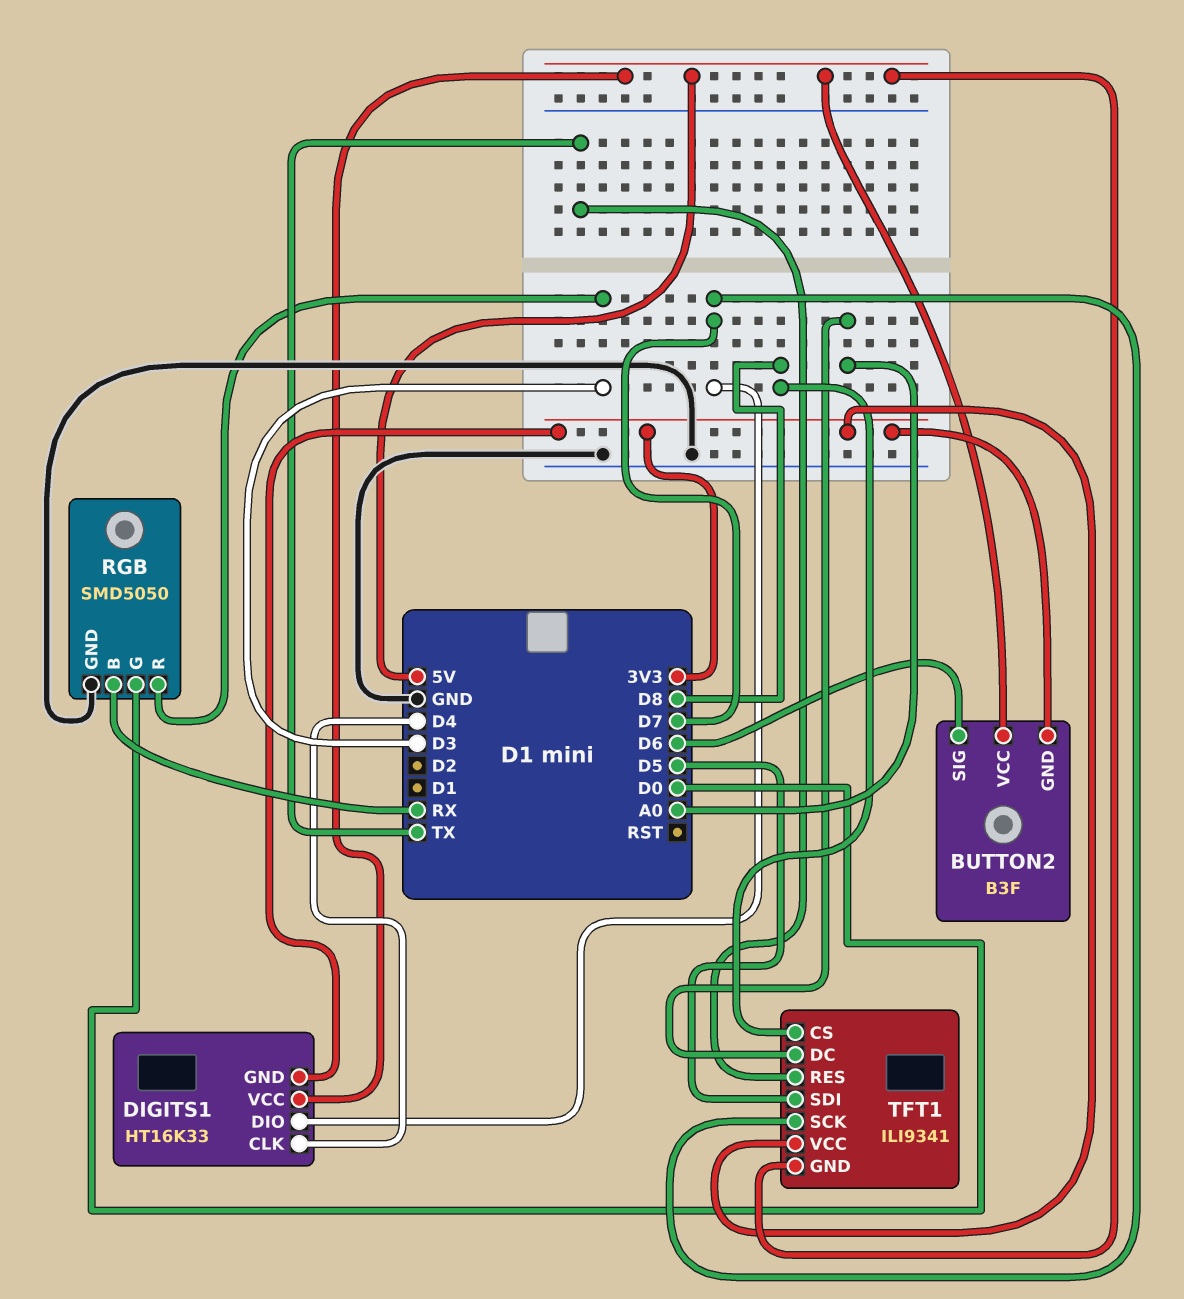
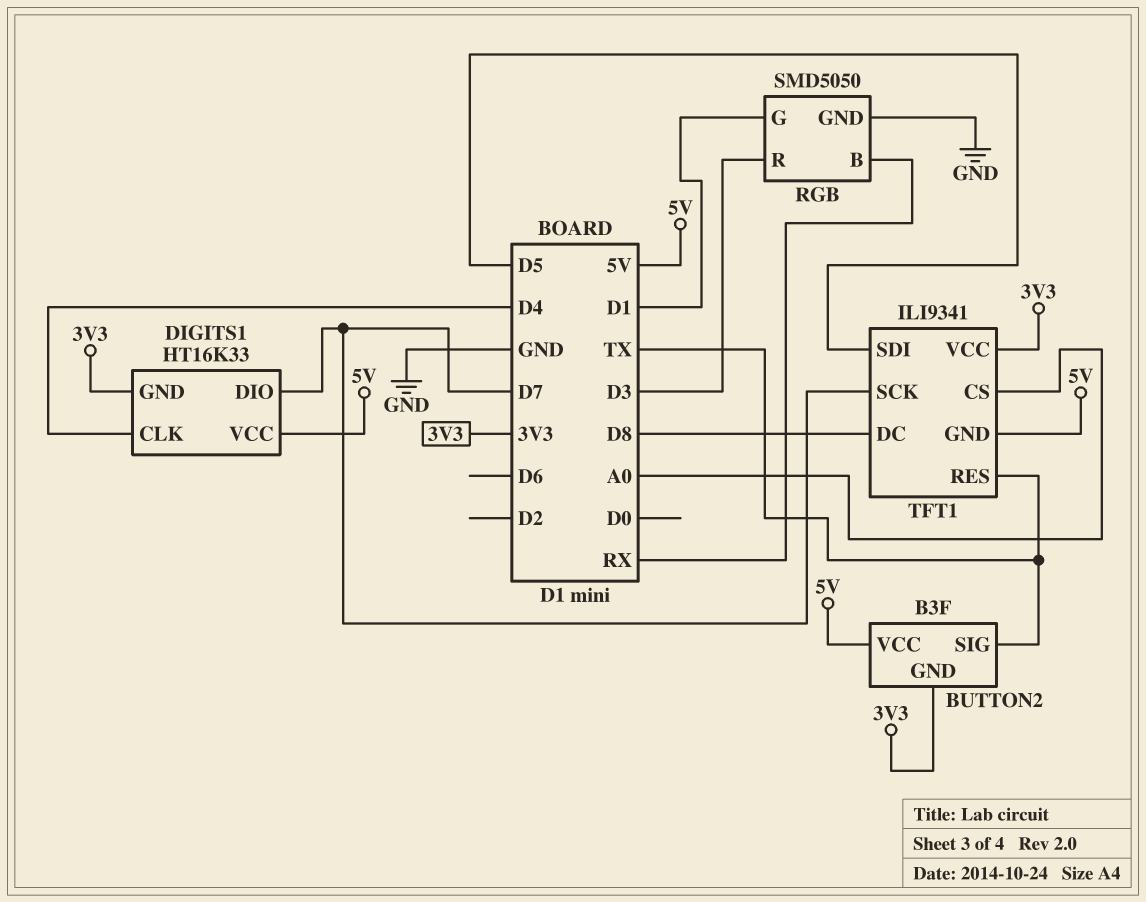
BUTTON2 pin SIG: D6 -> TX
RGB pin G: D0 -> D1
TFT1 pin CS: D8 -> A0
TFT1 pin DC: A0 -> D8

